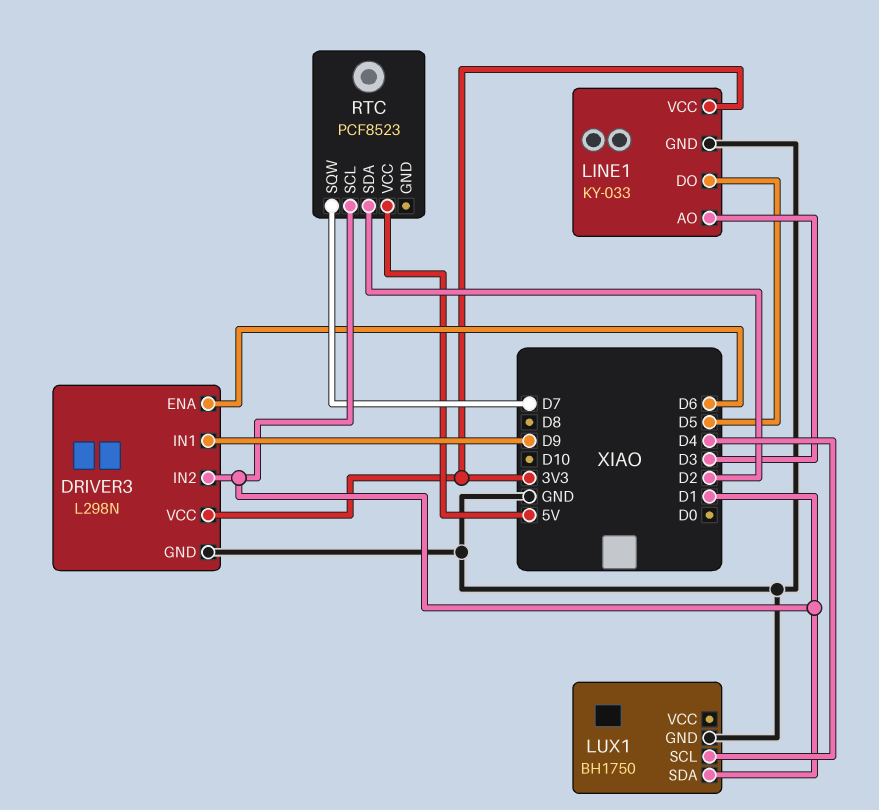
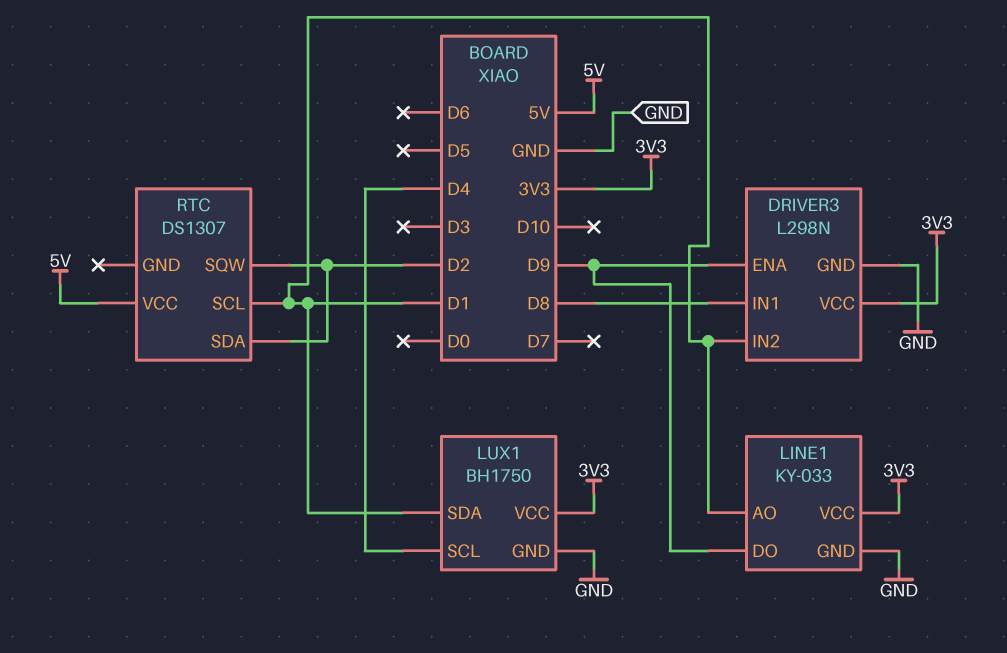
DRIVER3 pin ENA: D6 -> D9
DRIVER3 pin IN1: D9 -> D8
LINE1 pin AO: D3 -> D1
LINE1 pin DO: D5 -> D9
LUX1 pin VCC: none -> 3V3
RTC: PCF8523 -> DS1307
RTC pin SQW: D7 -> D2

